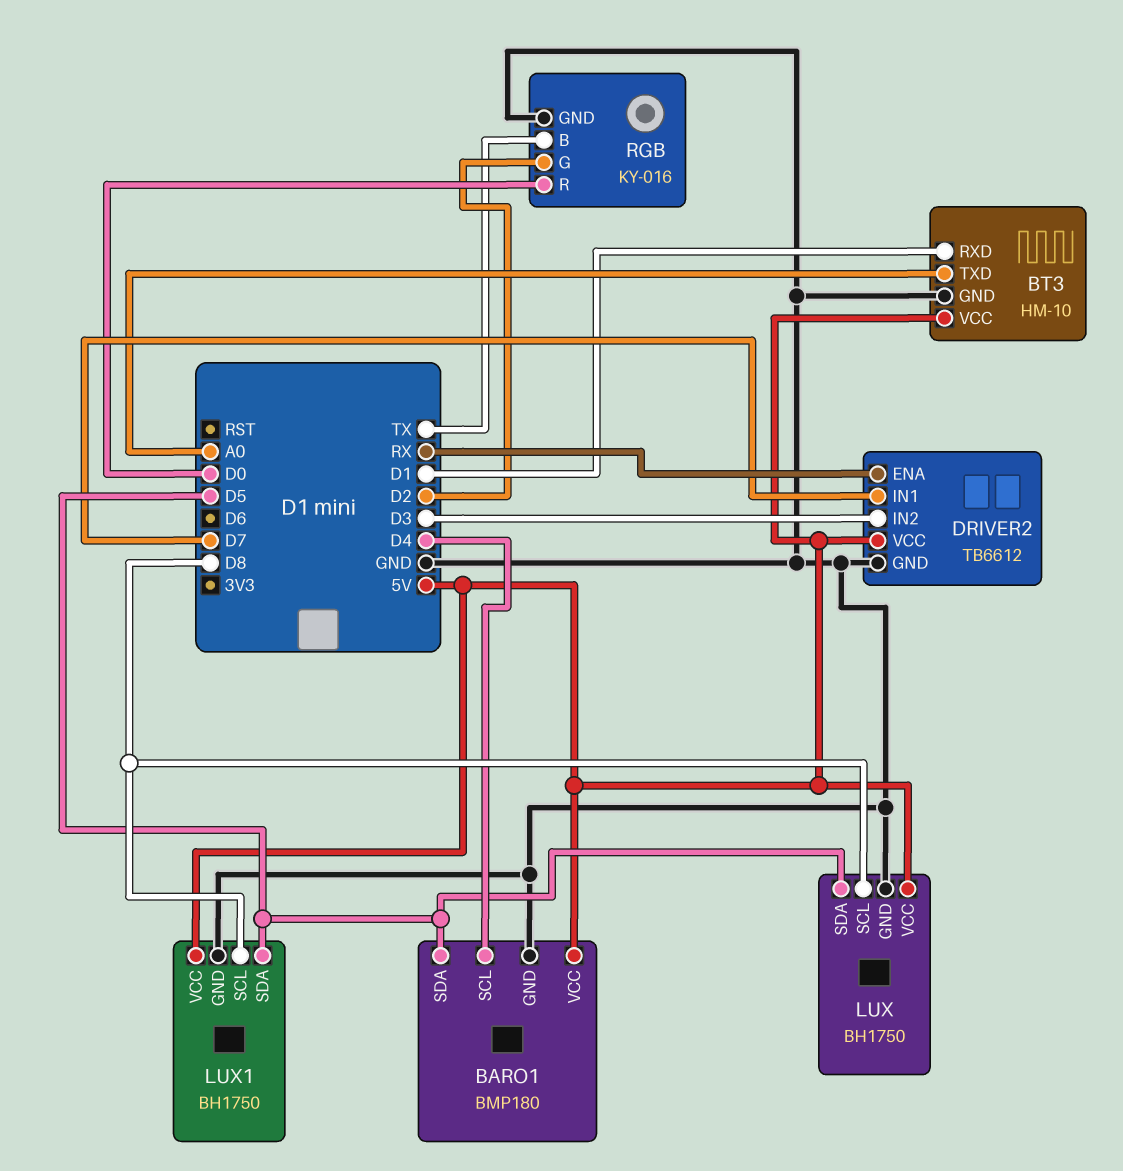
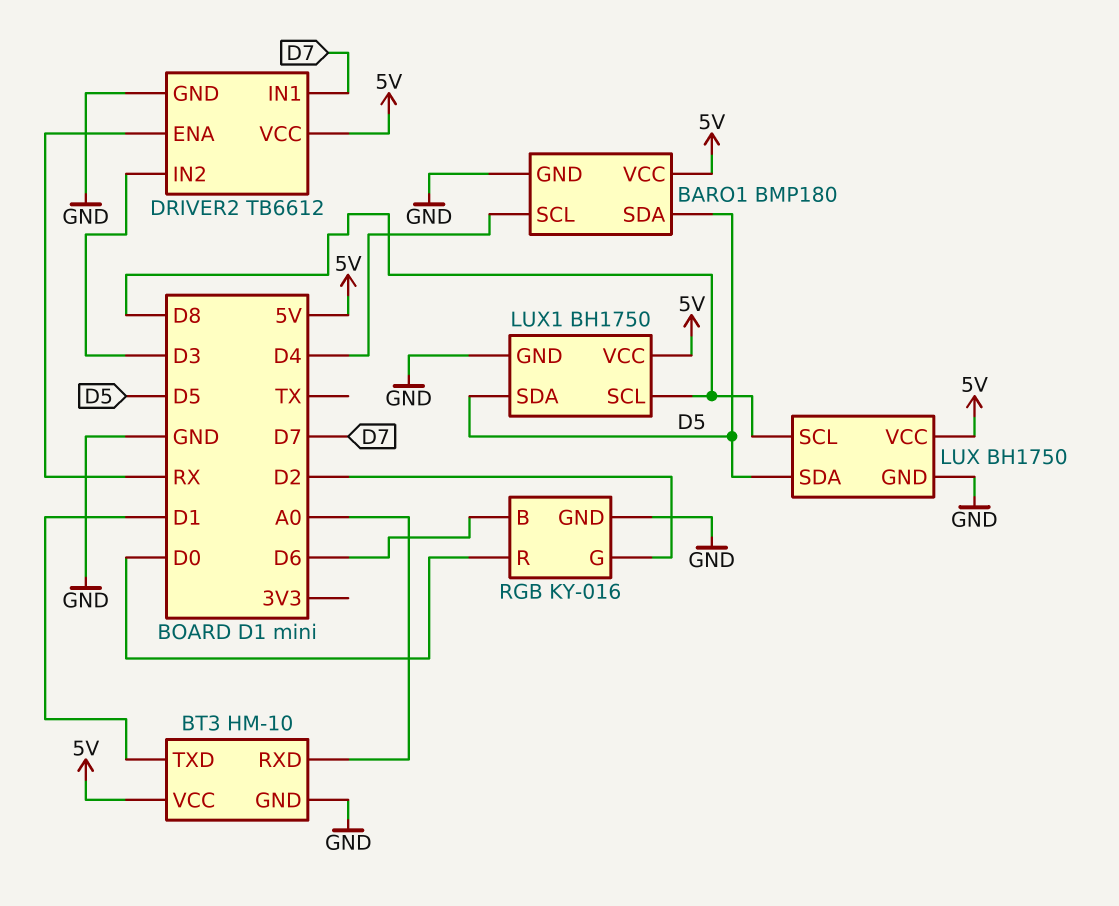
BT3 pin RXD: D1 -> A0
BT3 pin TXD: A0 -> D1
RGB pin B: TX -> D6

